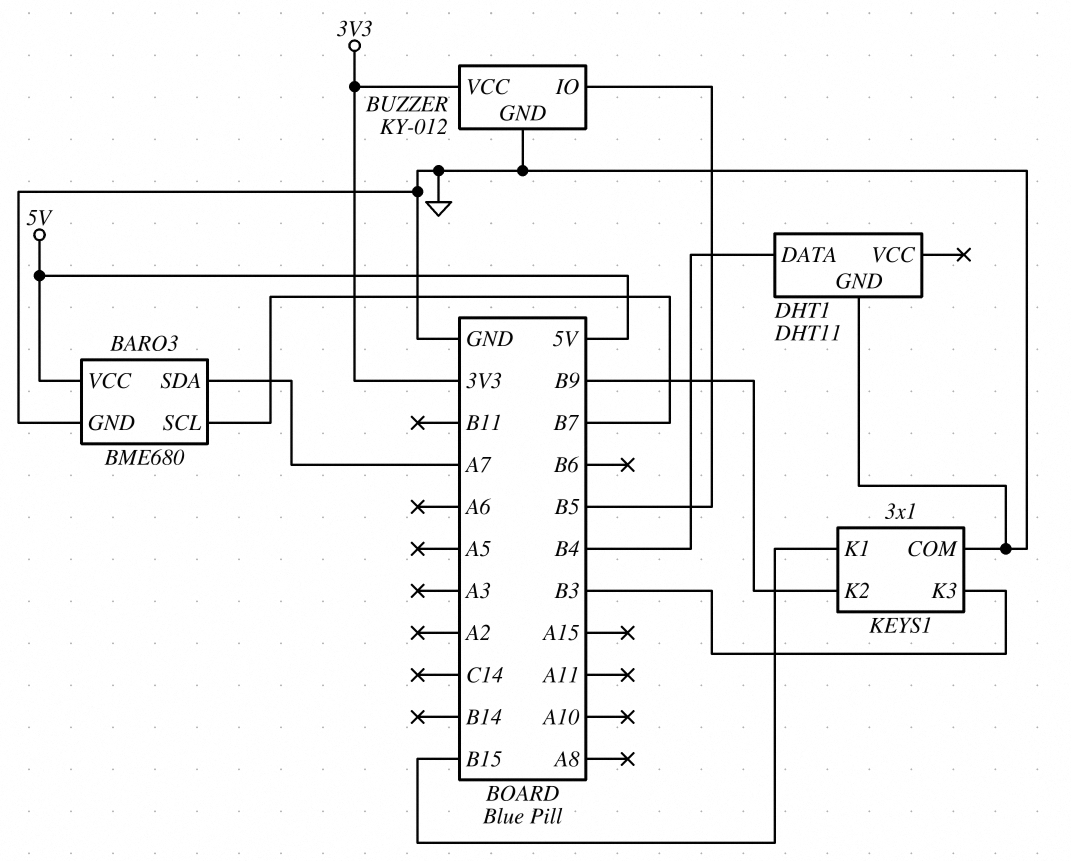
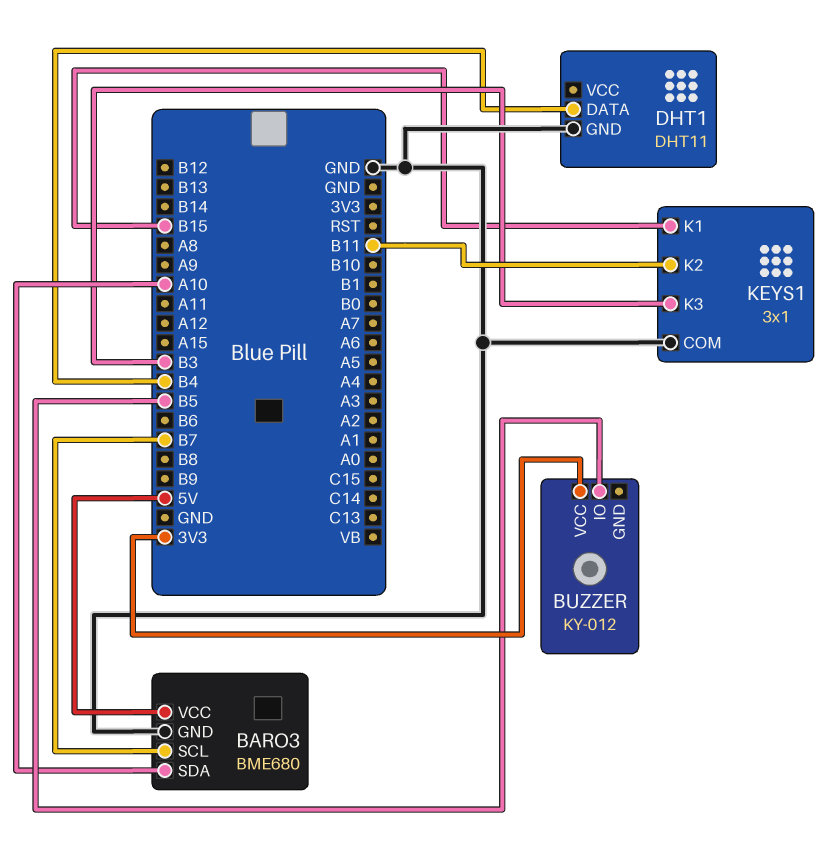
BARO3 pin SDA: A7 -> A10
BUZZER pin GND: GND -> none
KEYS1 pin K2: B9 -> B11

